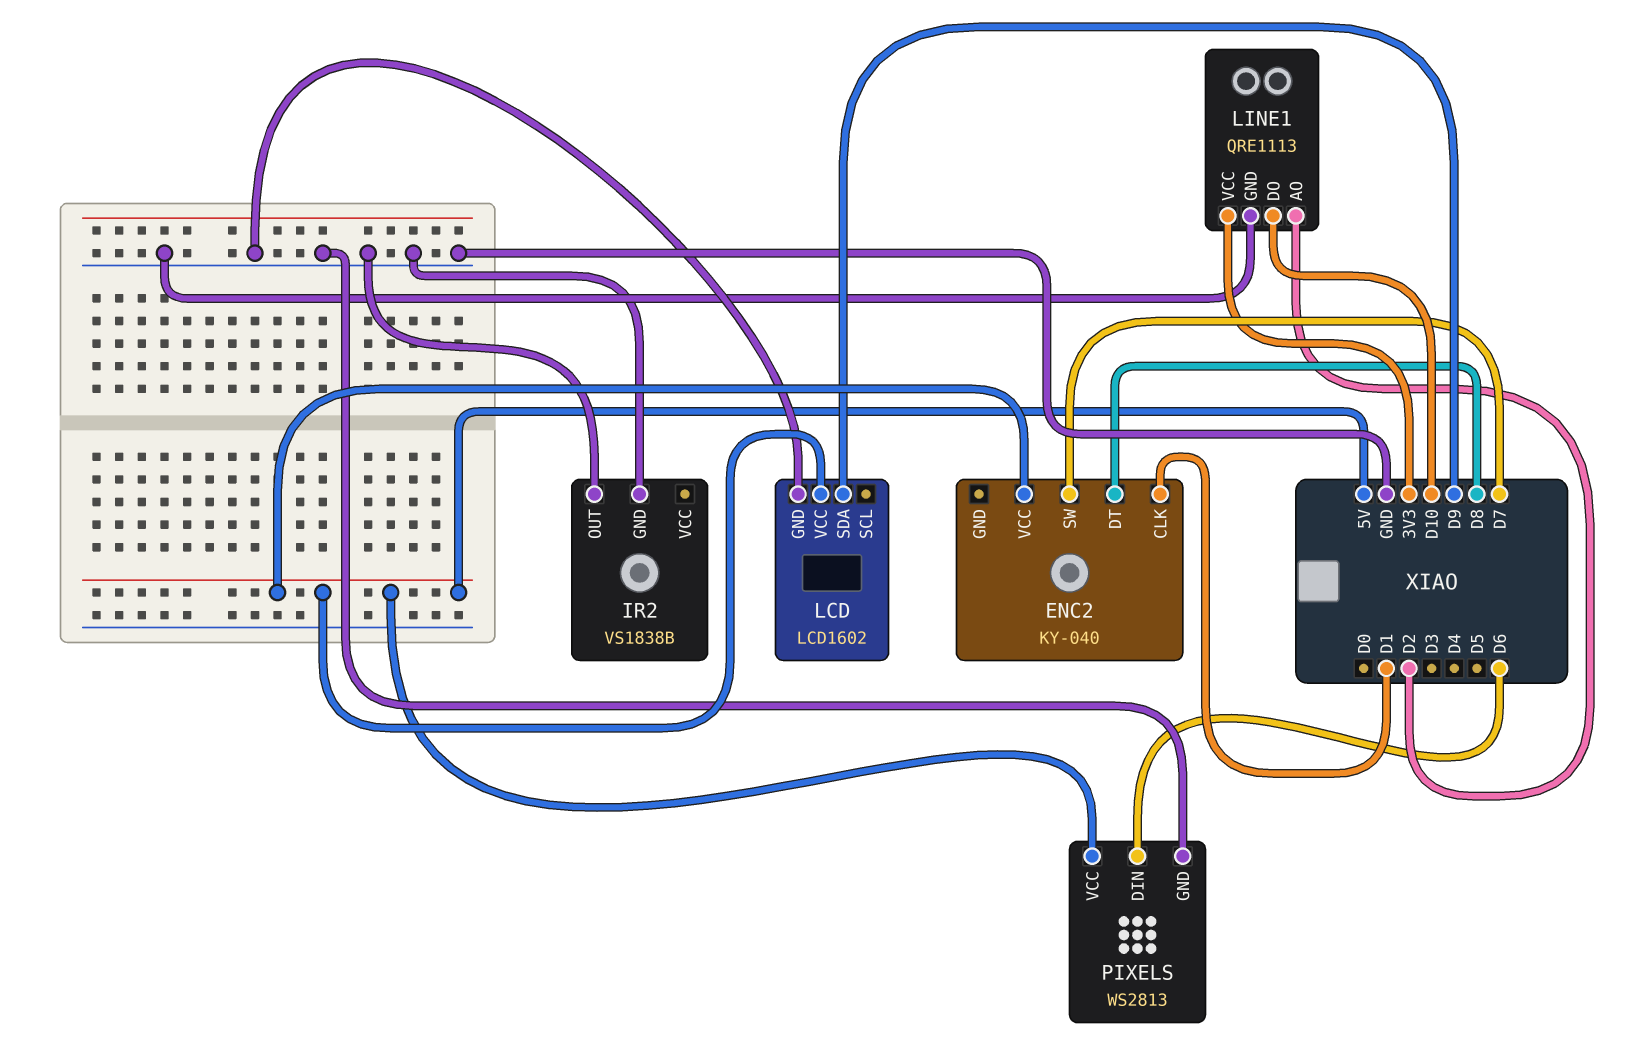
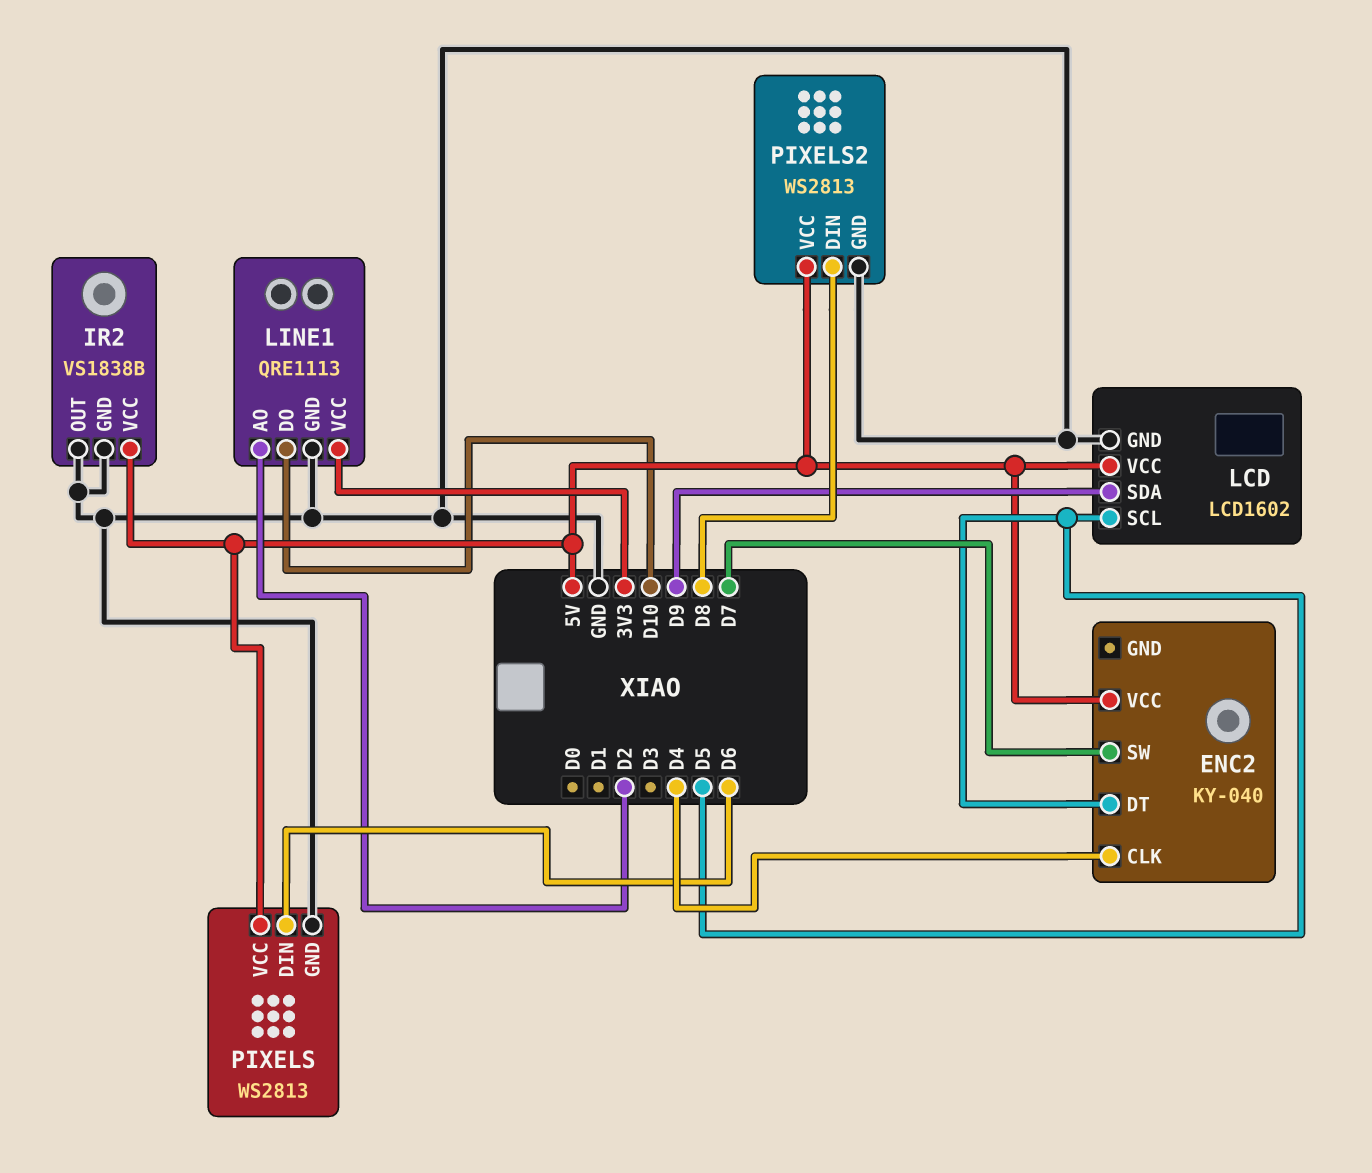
ENC2 pin CLK: D1 -> D4
ENC2 pin DT: D8 -> D5
IR2 pin VCC: none -> 5V
LCD pin SCL: none -> D5
PIXELS2: none -> WS2813
PIXELS2 pin DIN: none -> D8
PIXELS2 pin GND: none -> GND
PIXELS2 pin VCC: none -> 5V

